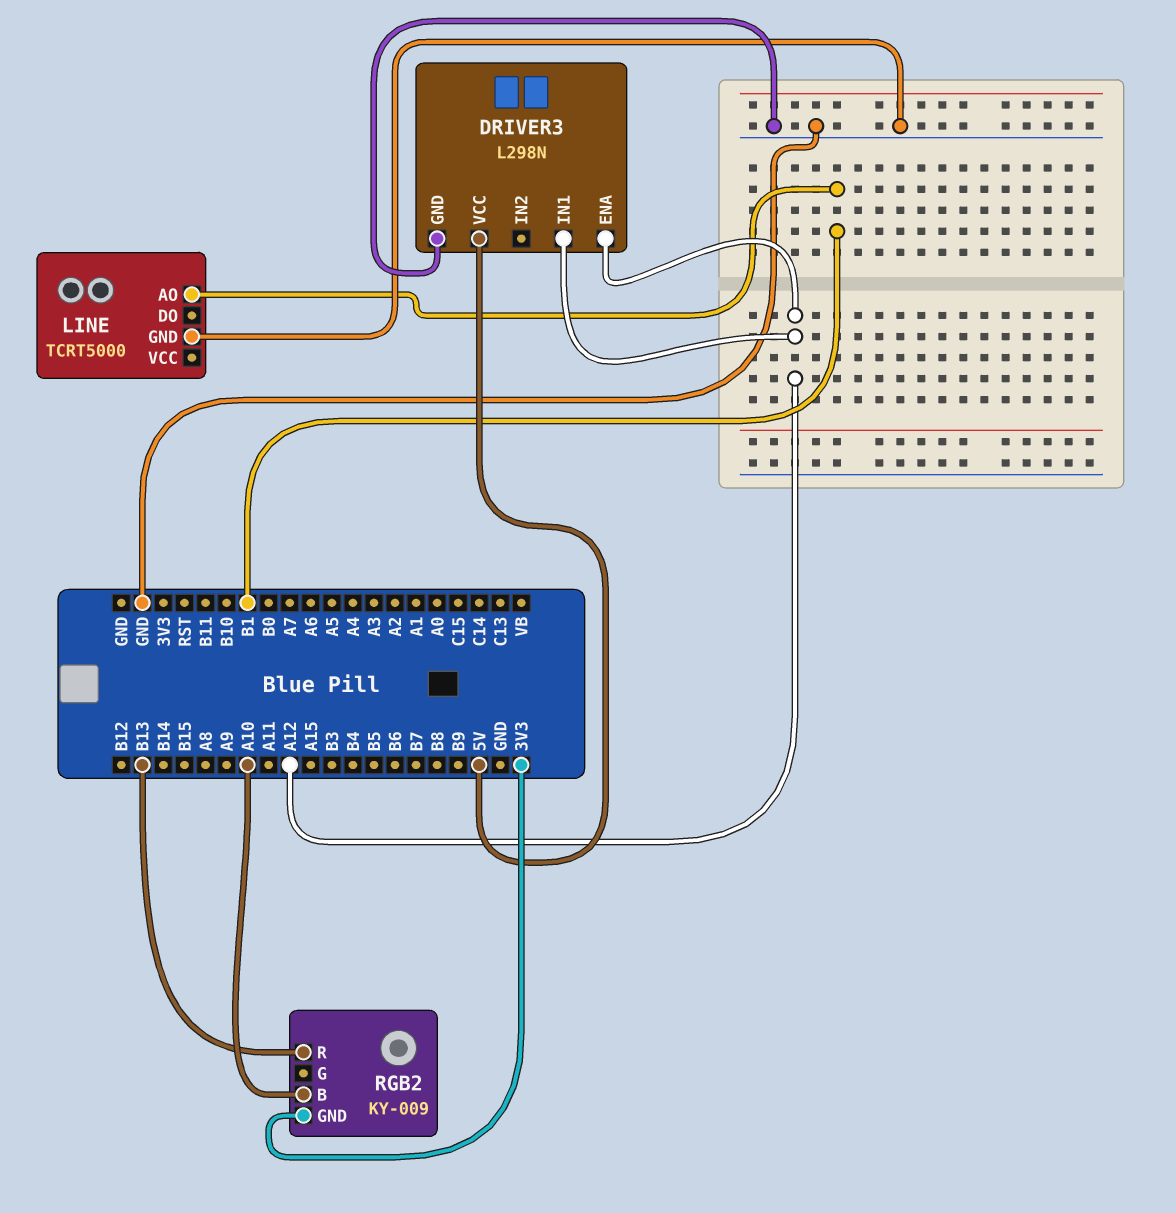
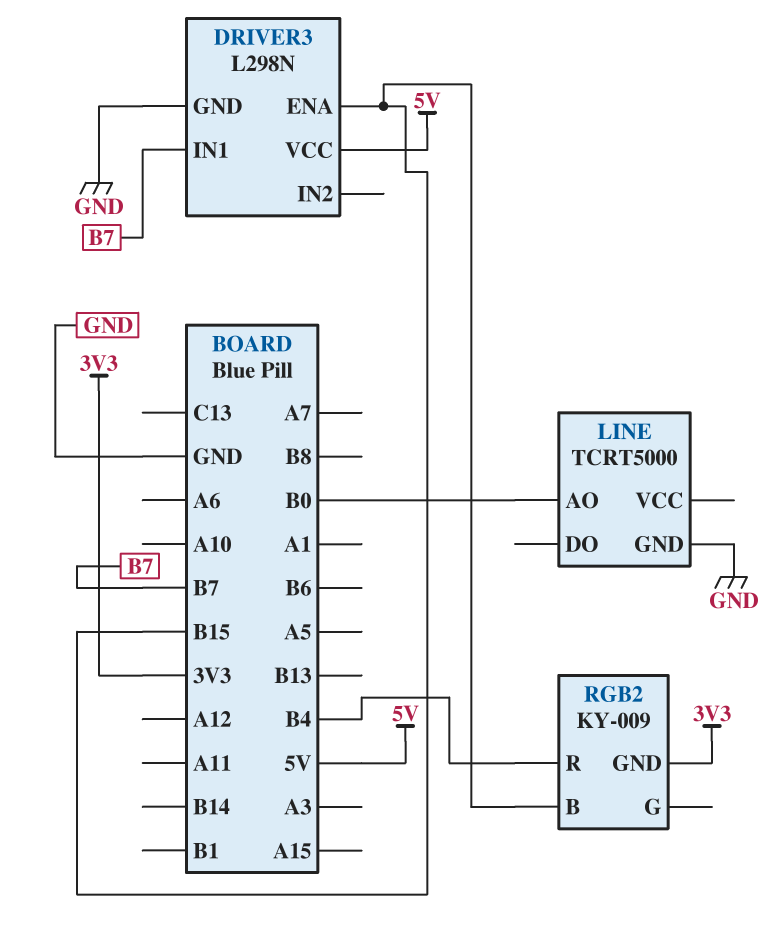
DRIVER3 pin ENA: A12 -> B15
DRIVER3 pin IN1: A12 -> B7
LINE pin AO: B1 -> B0
RGB2 pin B: A10 -> B15
RGB2 pin R: B13 -> B4

